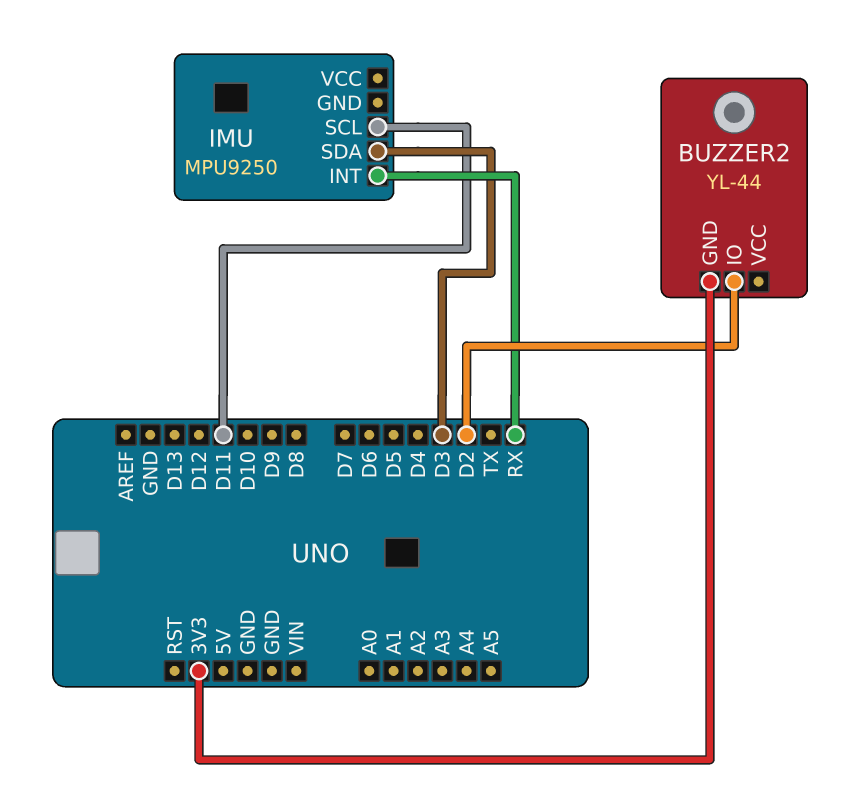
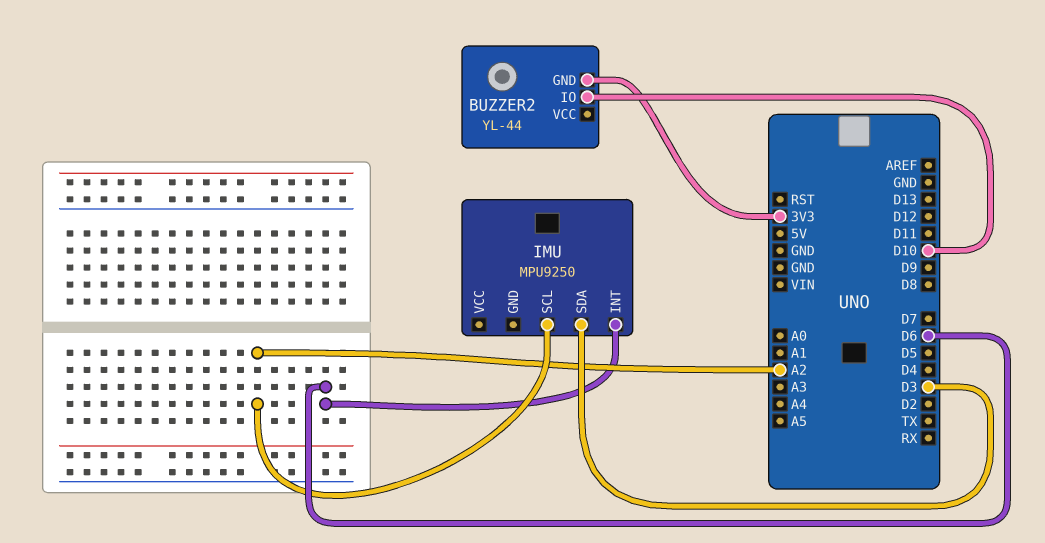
BUZZER2 pin IO: D2 -> D10
IMU pin INT: RX -> D6
IMU pin SCL: D11 -> A2

